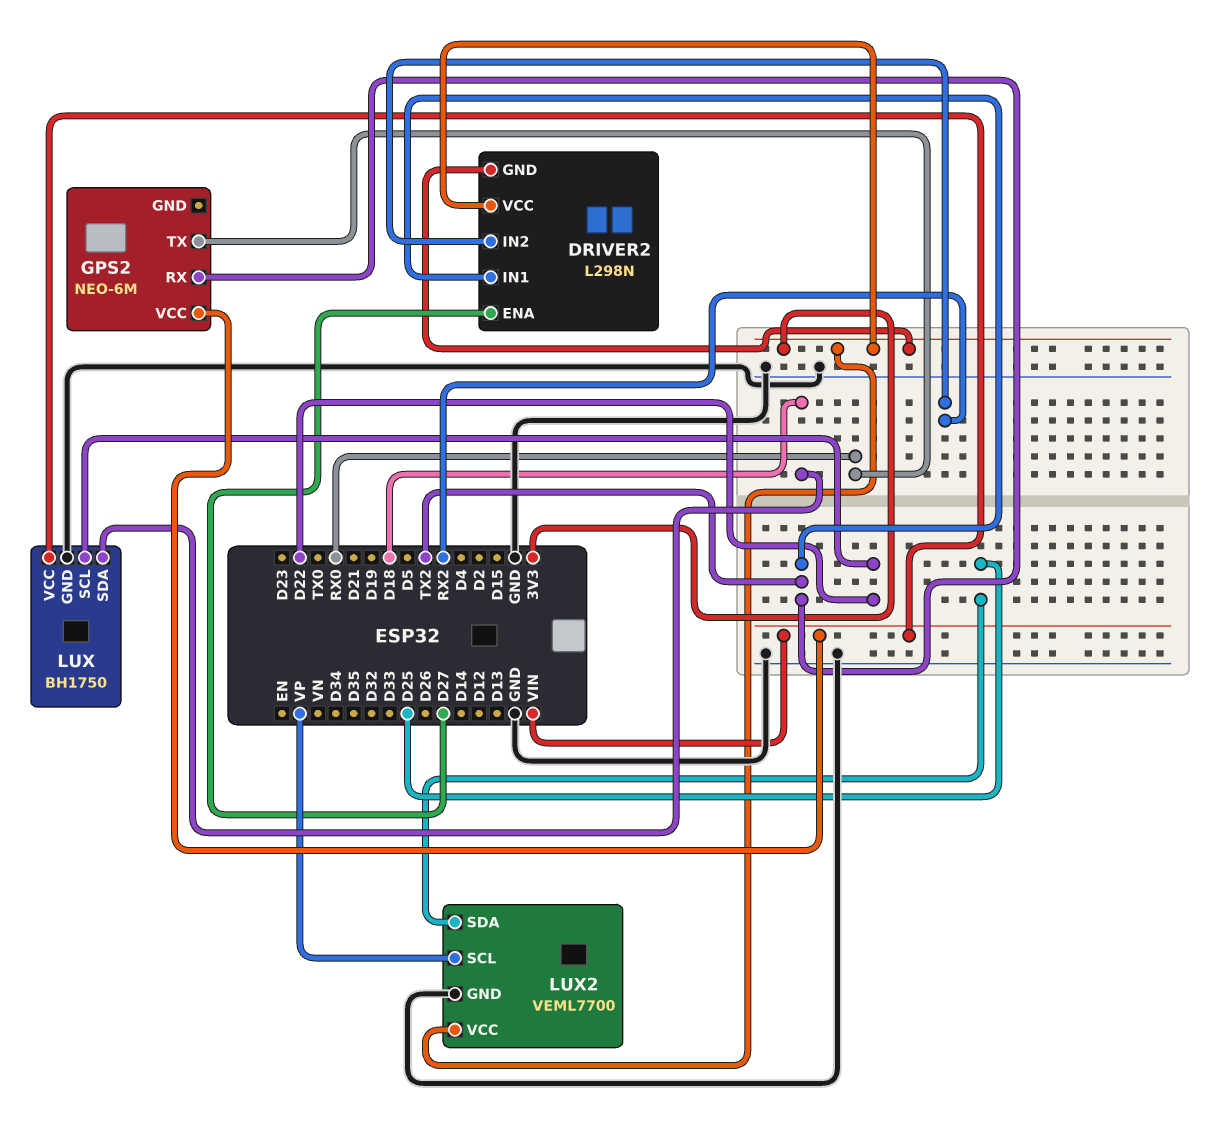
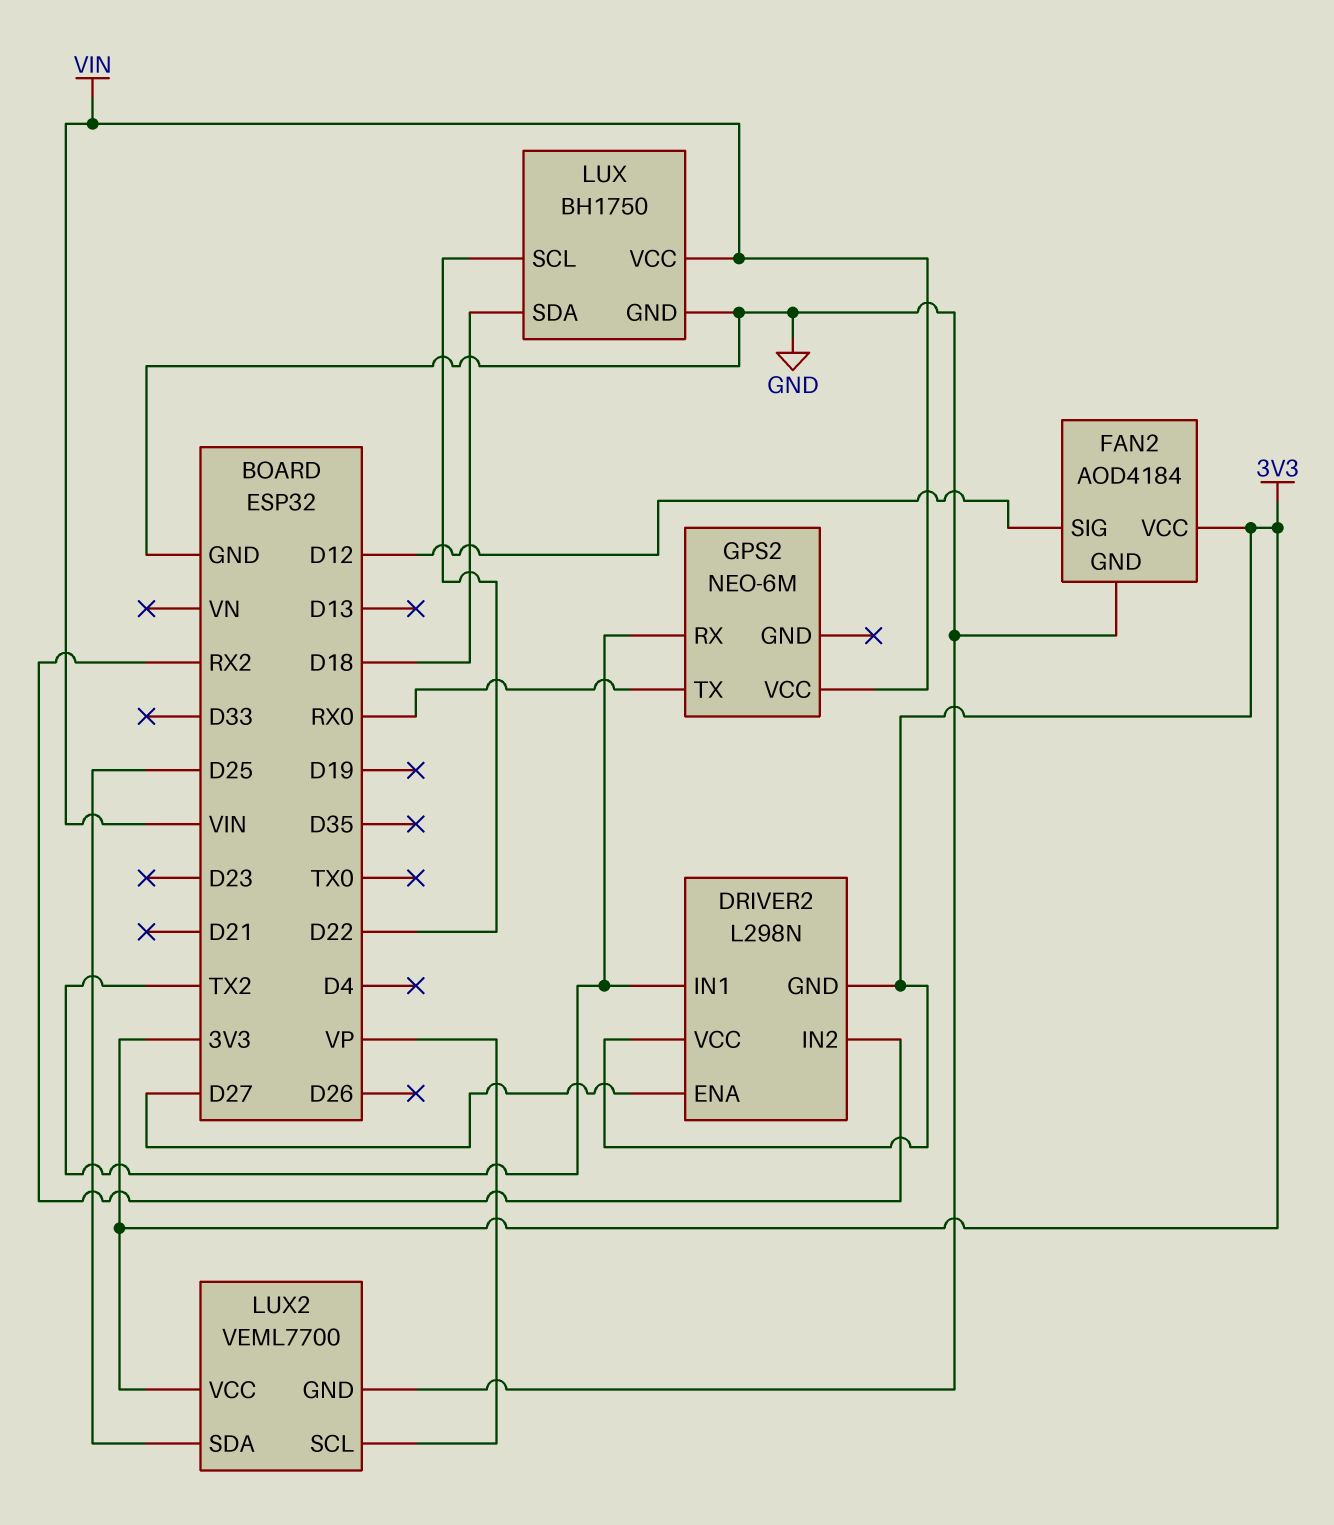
FAN2: none -> AOD4184
FAN2 pin GND: none -> GND
FAN2 pin SIG: none -> D12
FAN2 pin VCC: none -> 3V3

